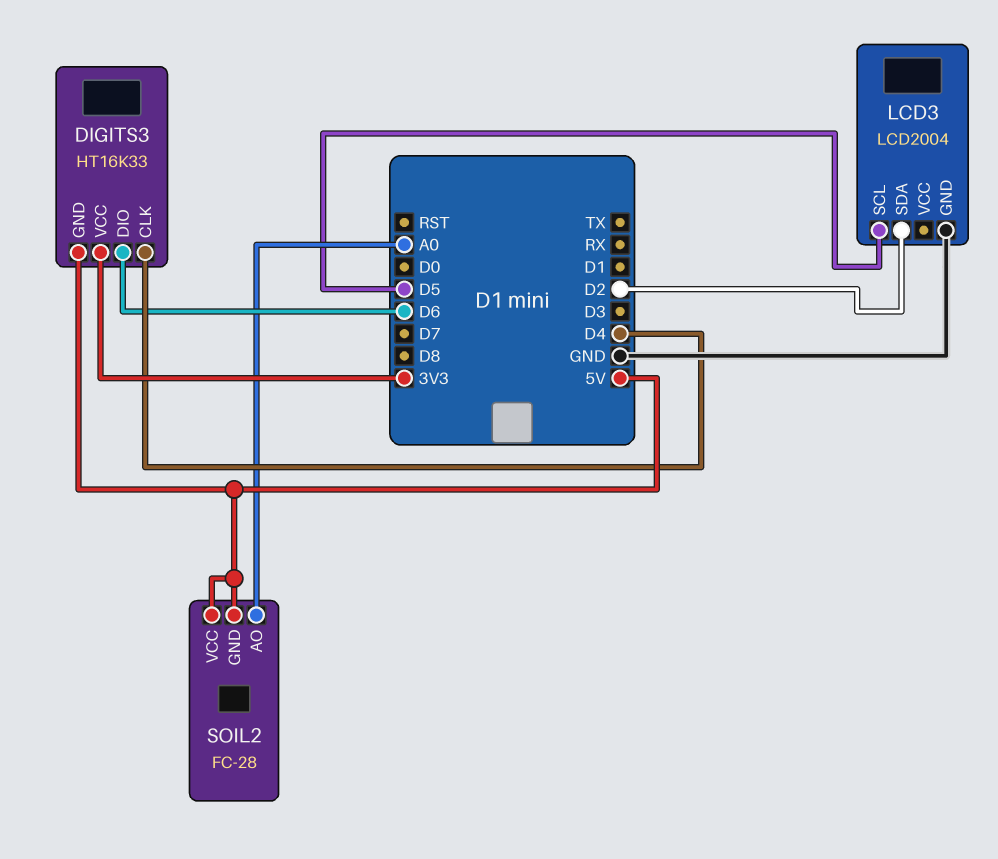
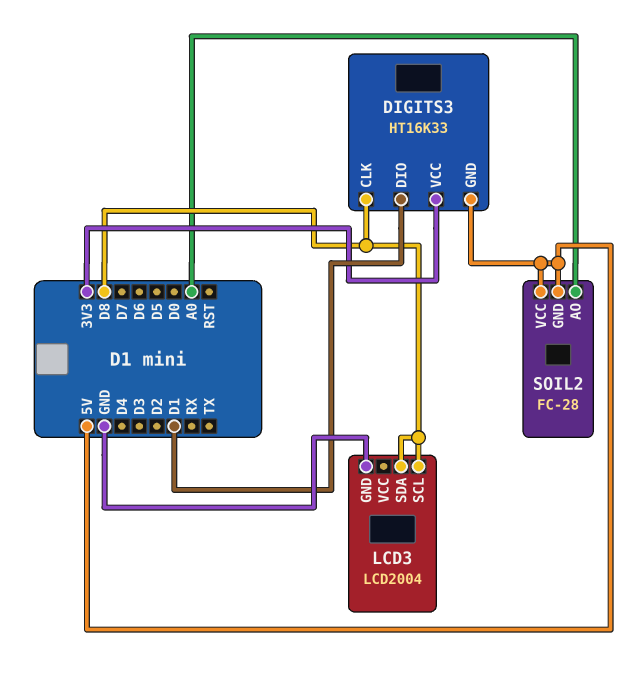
DIGITS3 pin CLK: D4 -> D8
DIGITS3 pin DIO: D6 -> D1
LCD3 pin SCL: D5 -> D8
LCD3 pin SDA: D2 -> D8

